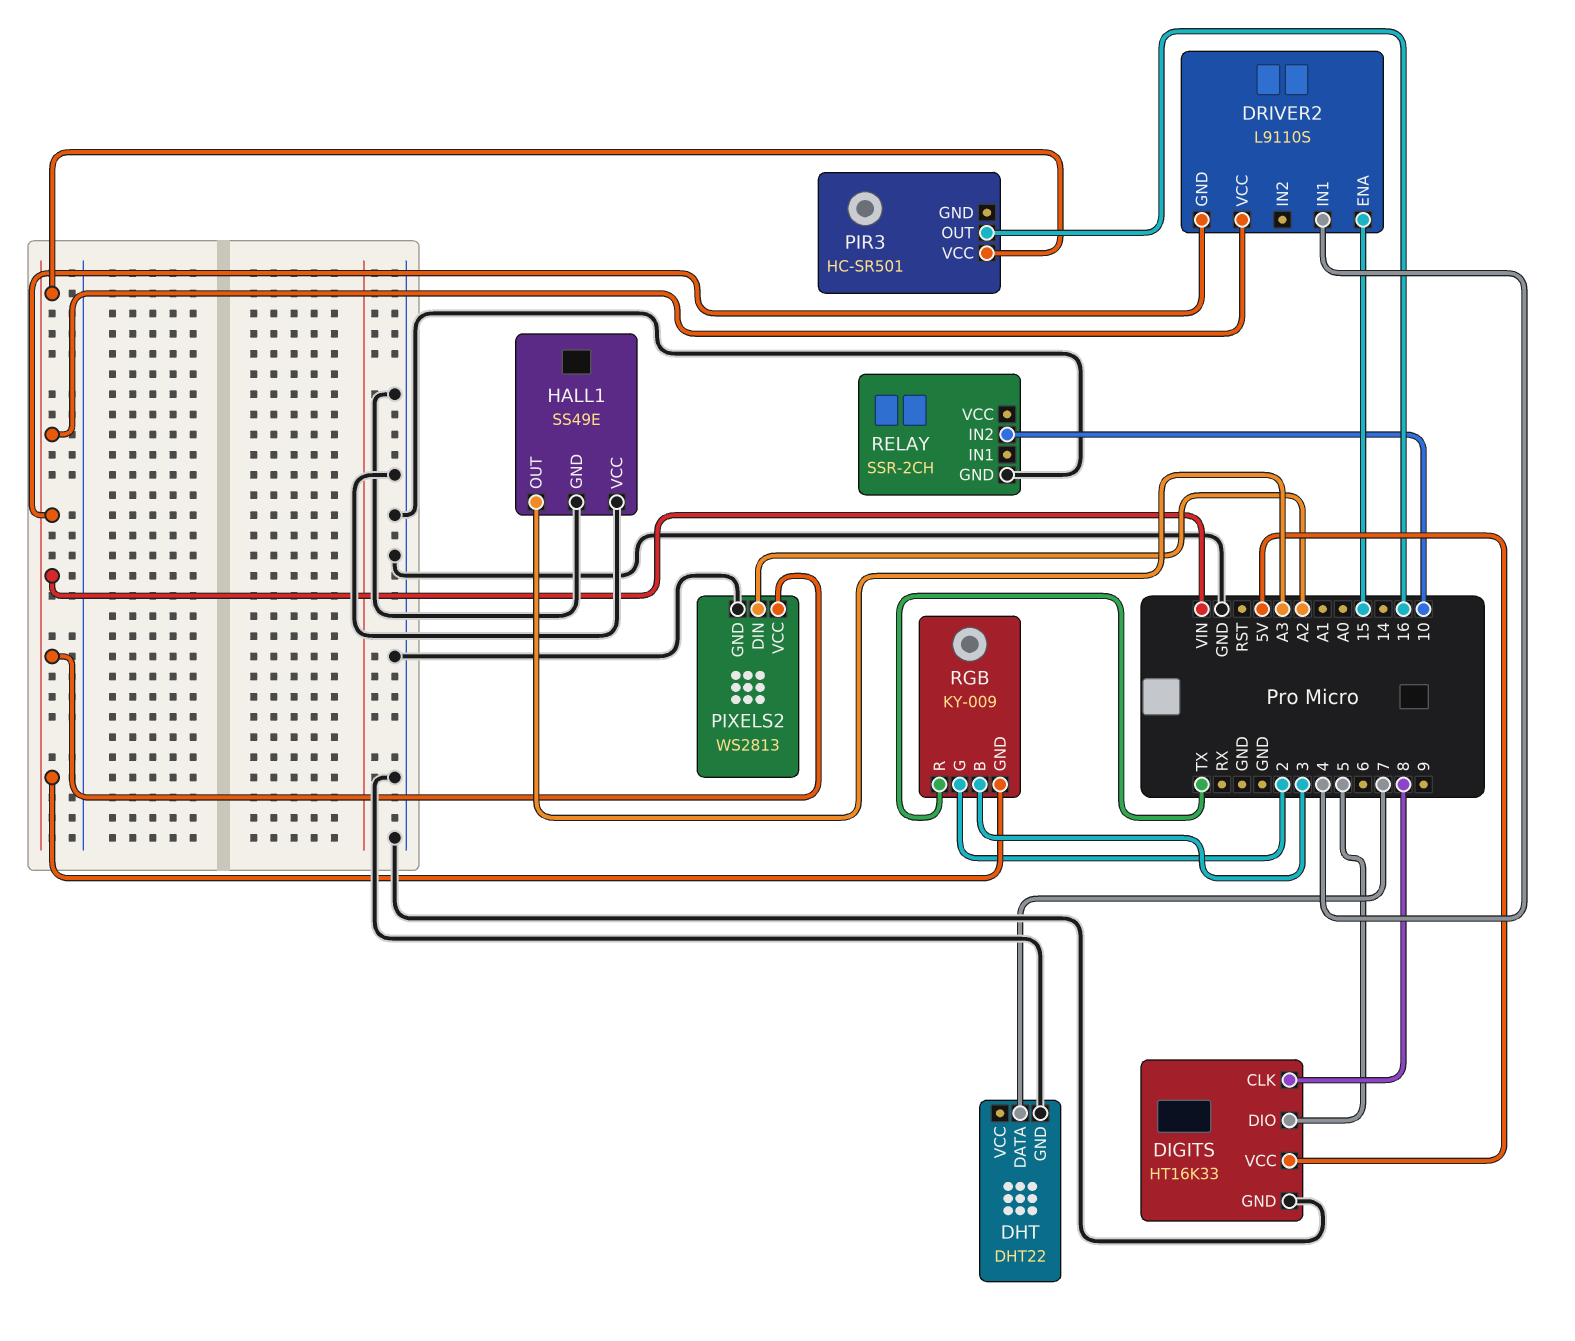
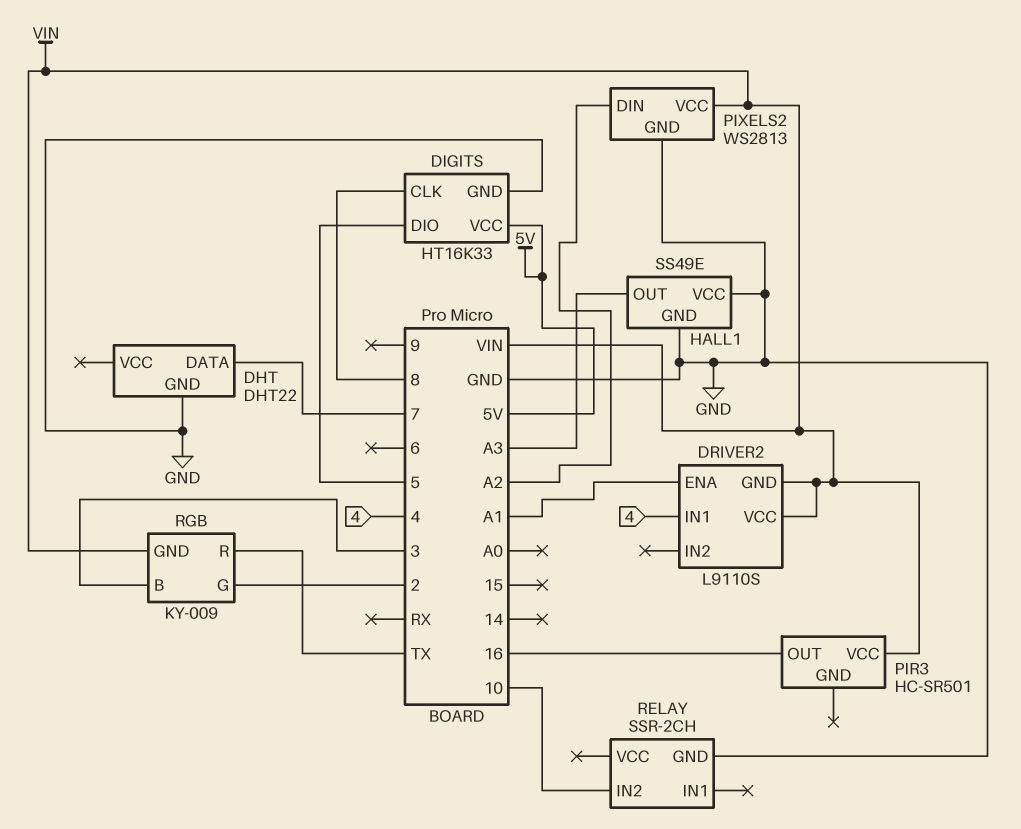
DRIVER2 pin ENA: 15 -> A1

